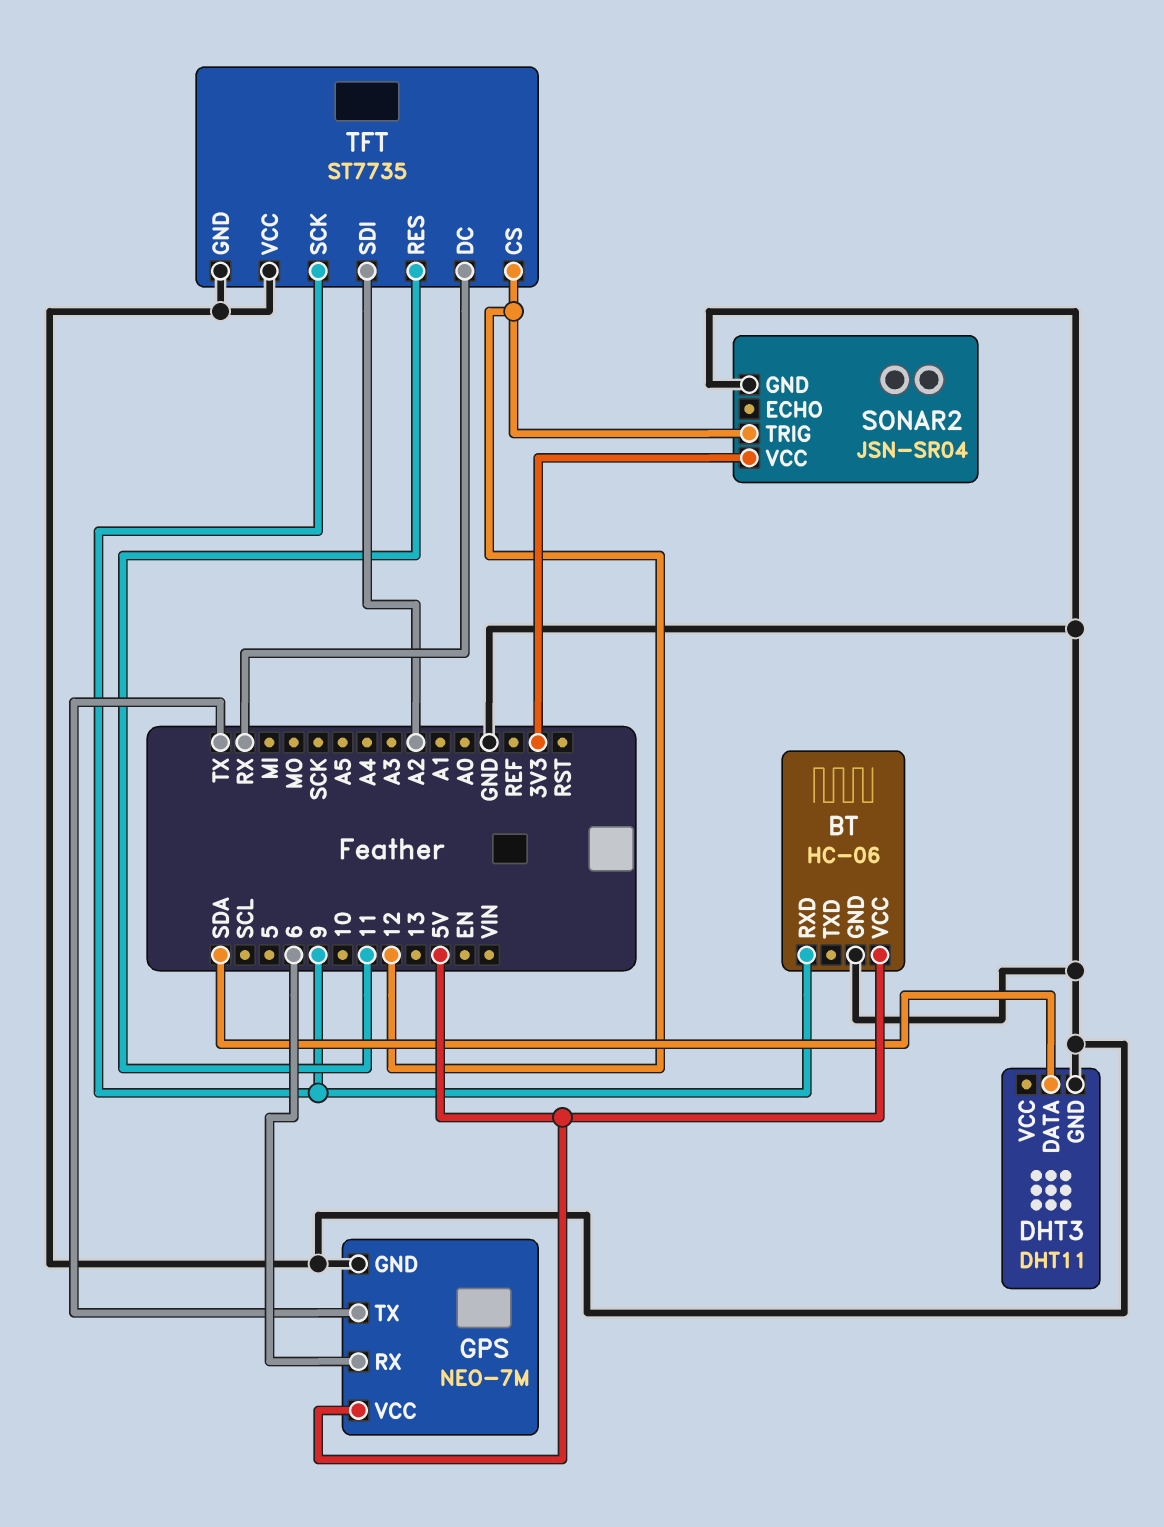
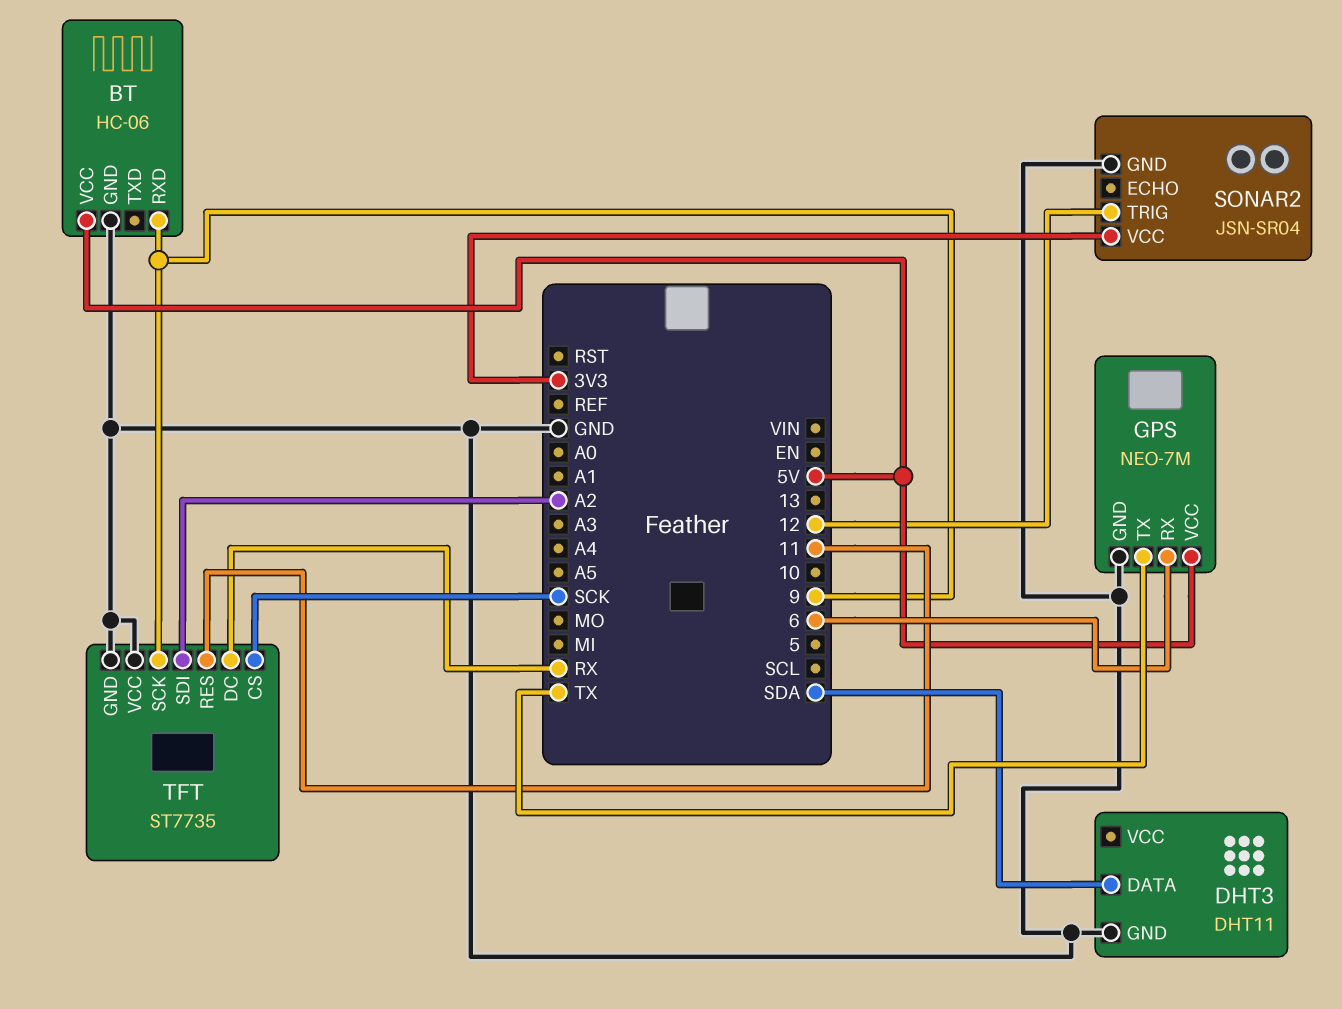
TFT pin CS: 12 -> SCK

